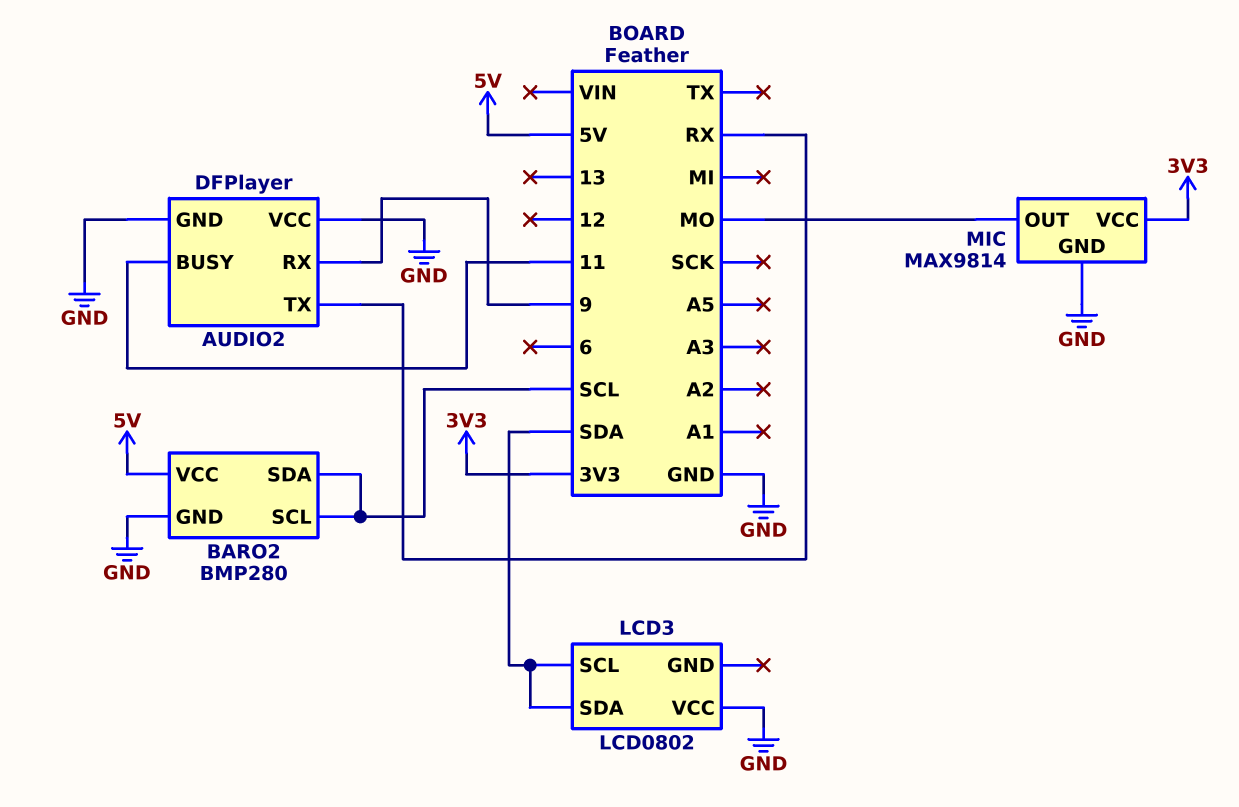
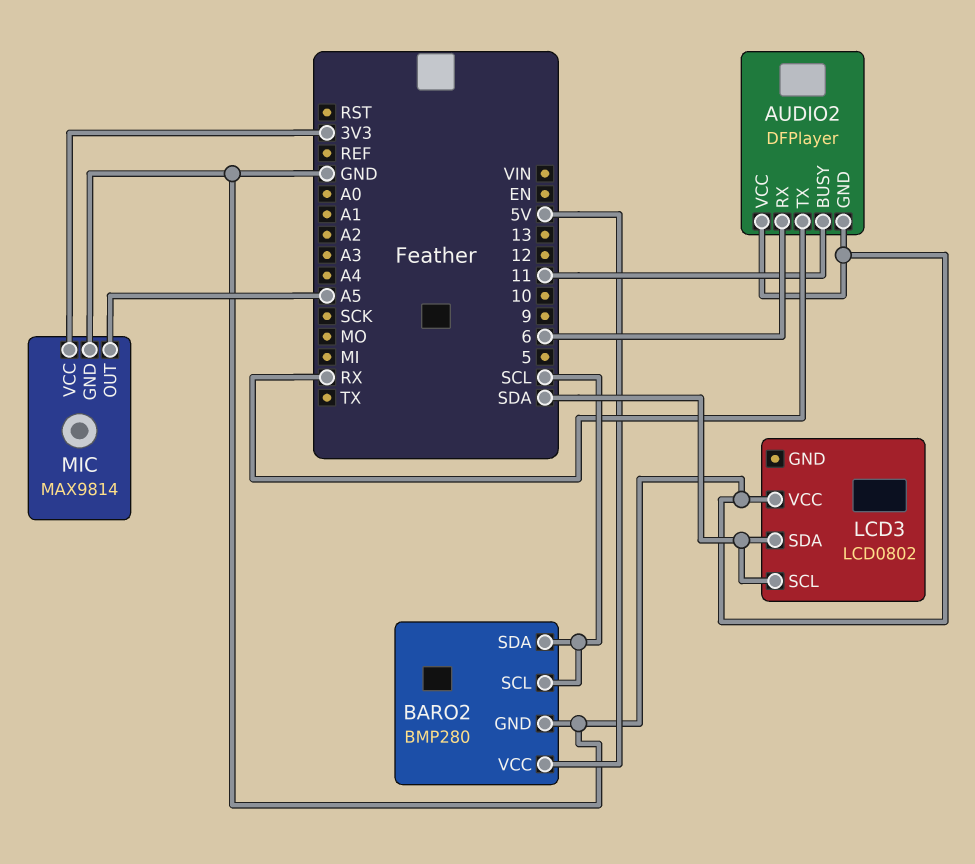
AUDIO2 pin RX: 9 -> 6
MIC pin OUT: MO -> A5

